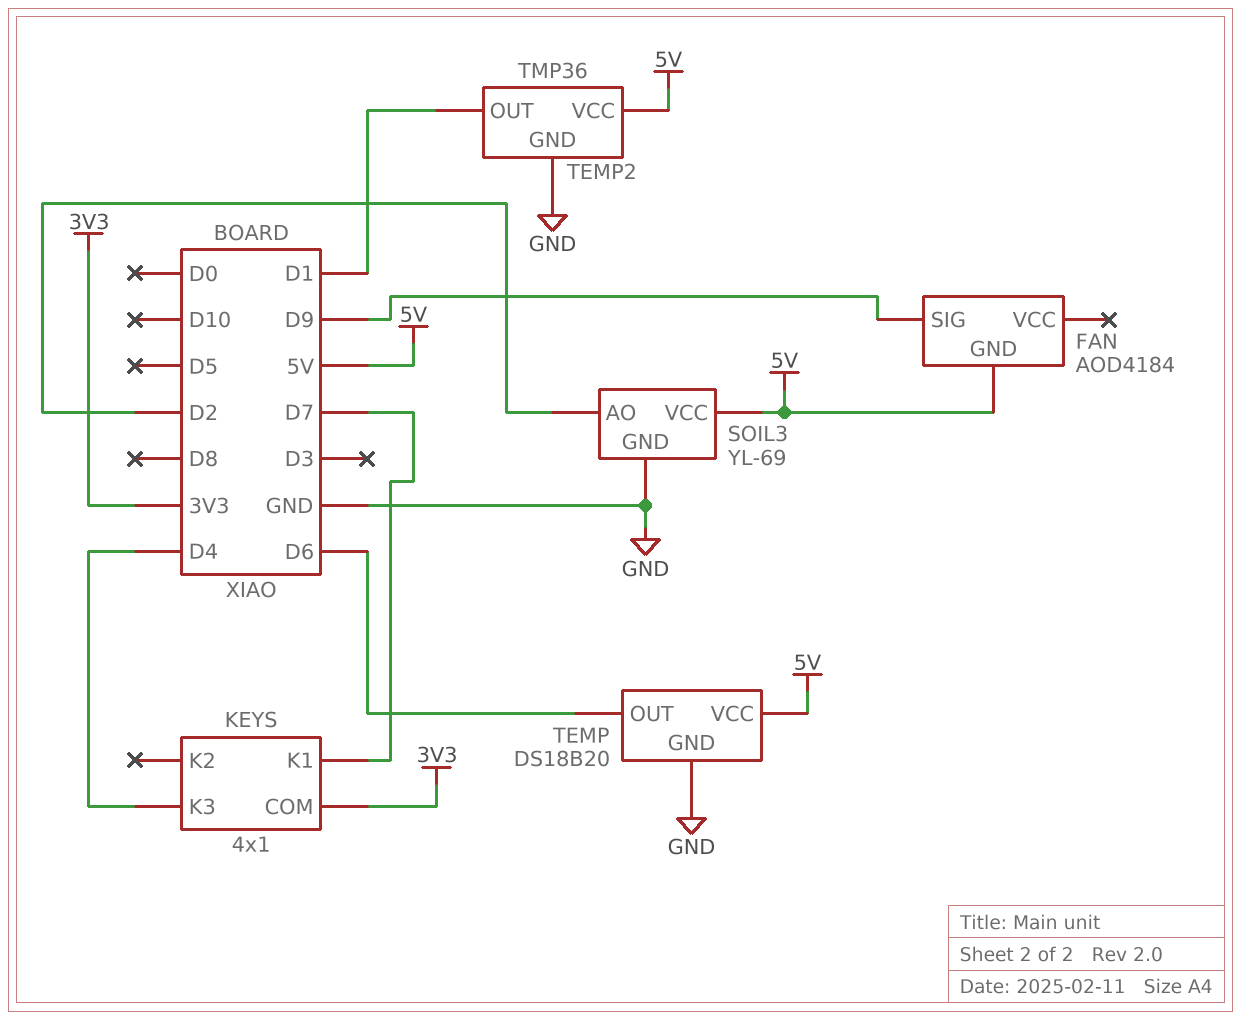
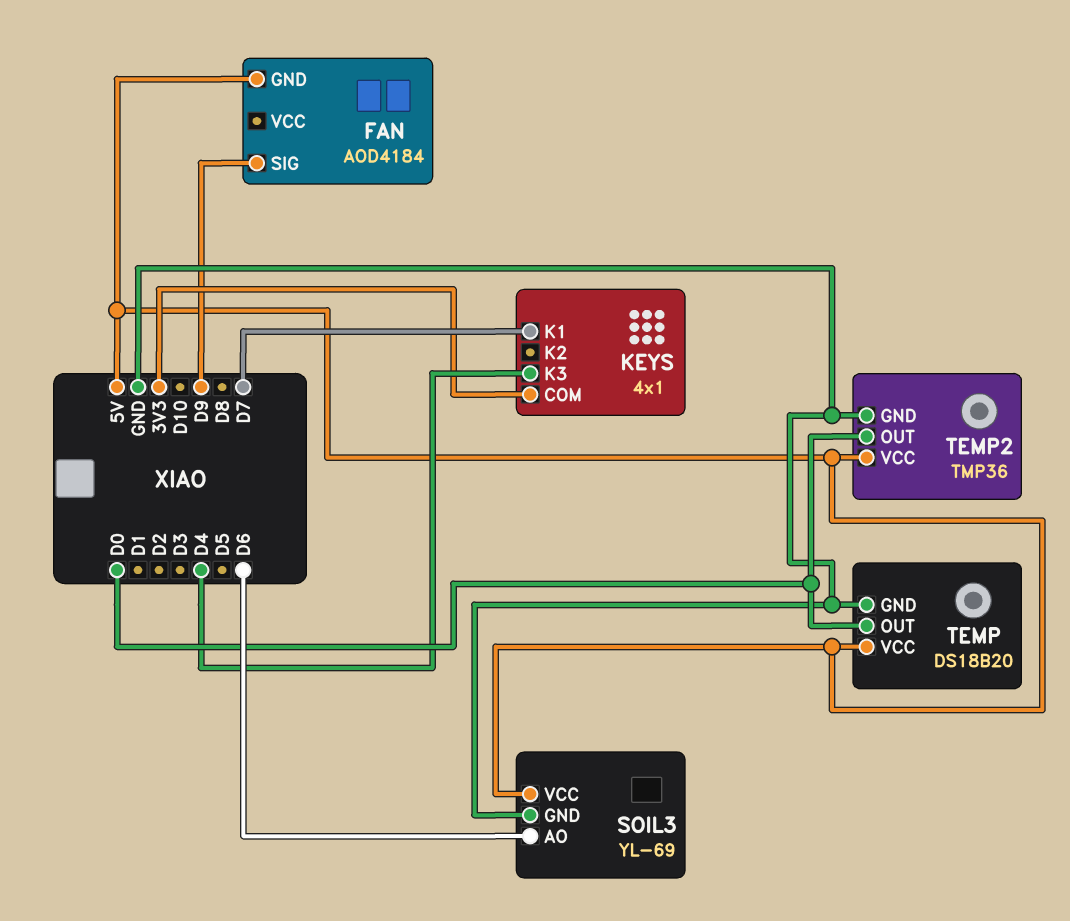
SOIL3 pin AO: D2 -> D6
TEMP pin OUT: D6 -> D0
TEMP2 pin OUT: D1 -> D0

